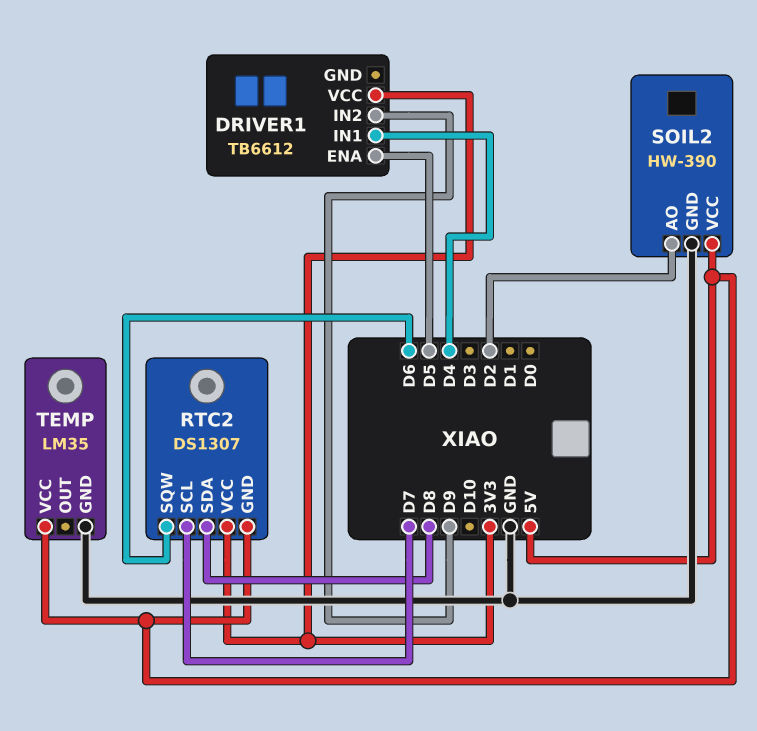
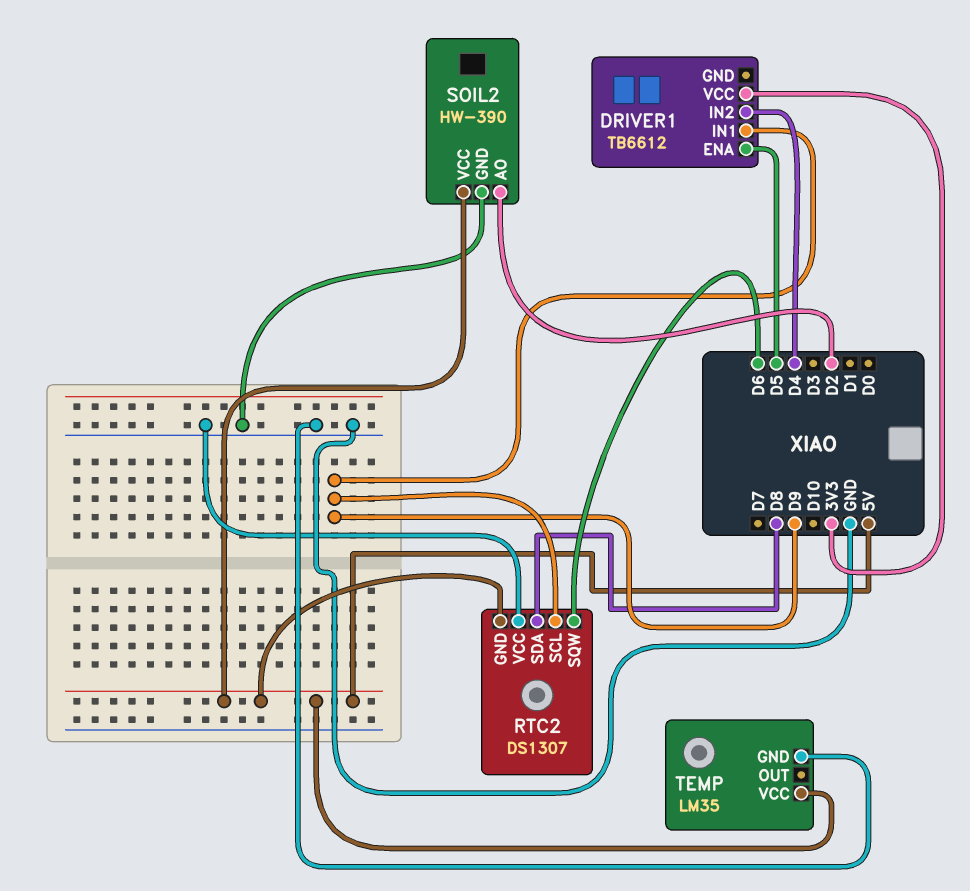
DRIVER1 pin IN1: D4 -> D9
DRIVER1 pin IN2: D9 -> D4
RTC2 pin SCL: D7 -> D9
RTC2 pin VCC: 3V3 -> GND

